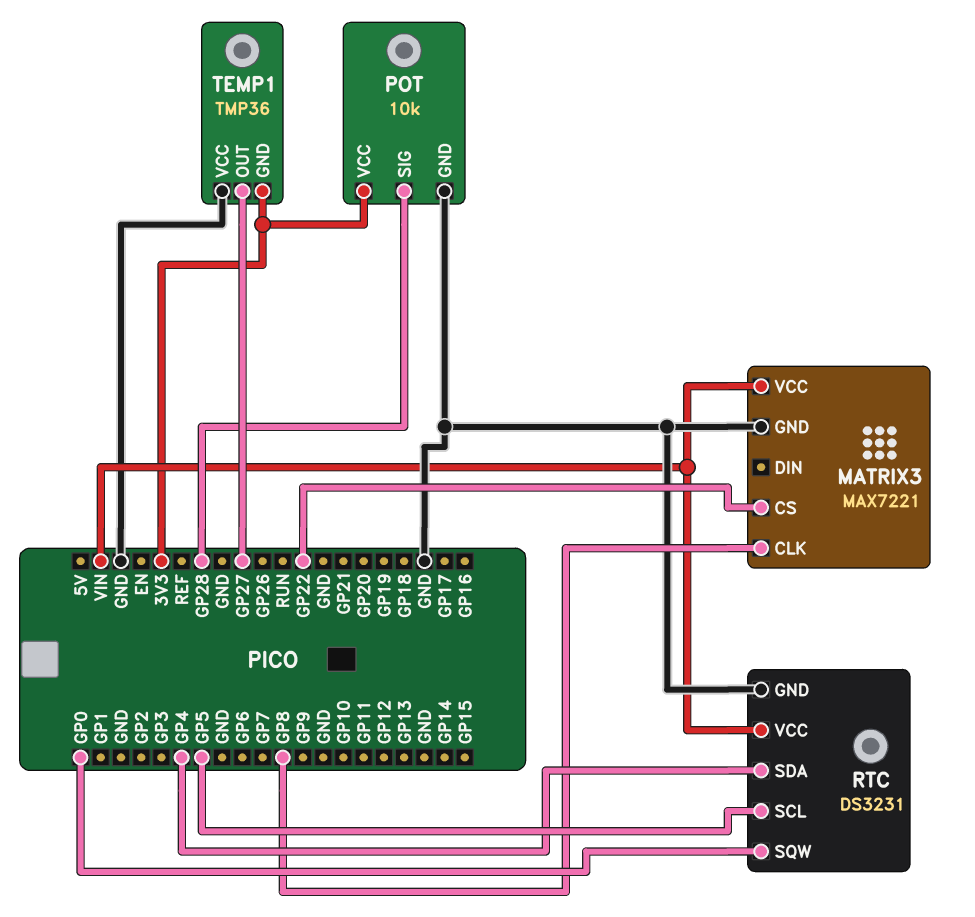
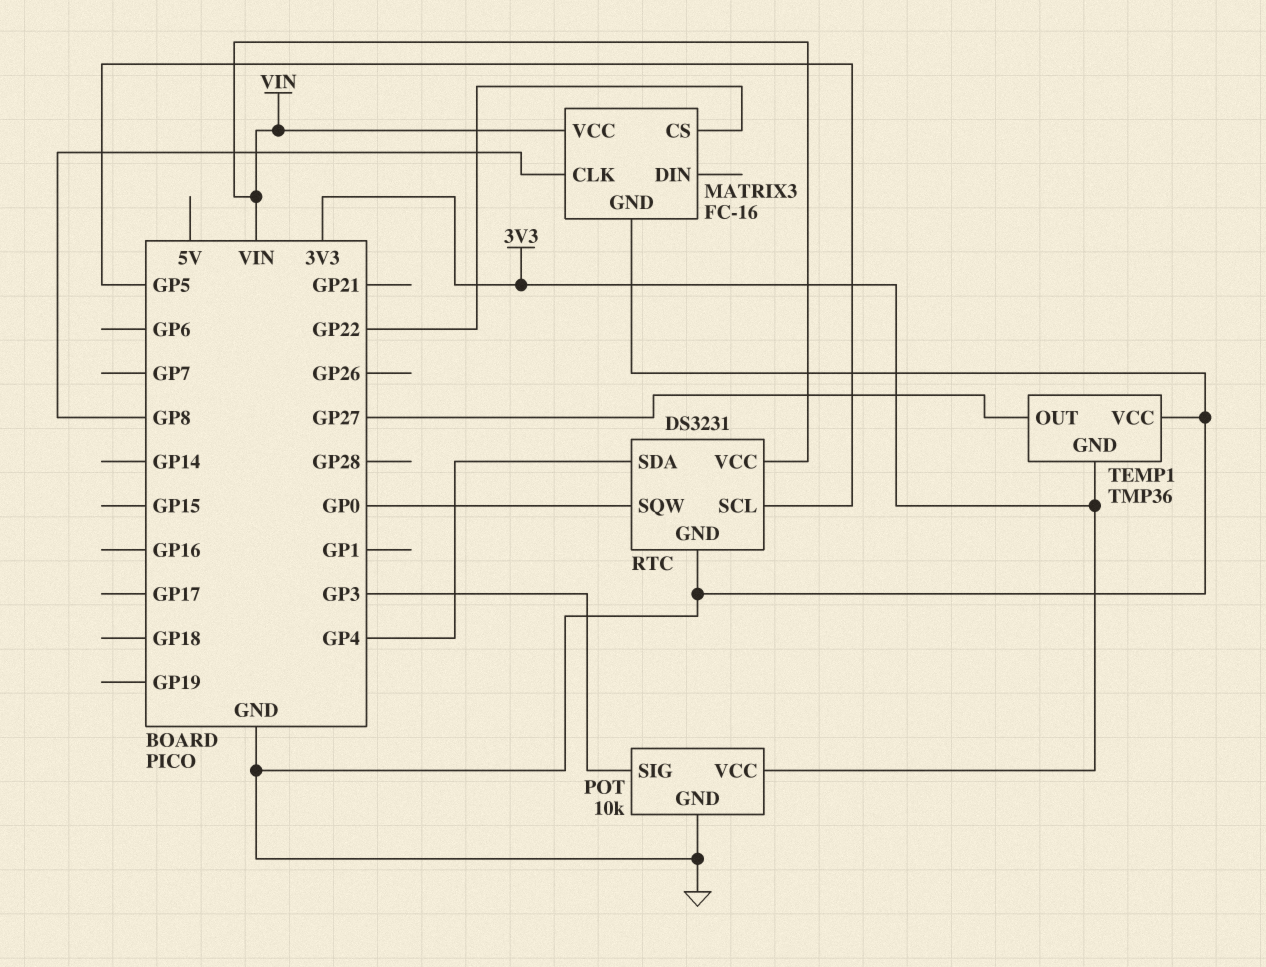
MATRIX3: MAX7221 -> FC-16
POT pin SIG: GP28 -> GP3

